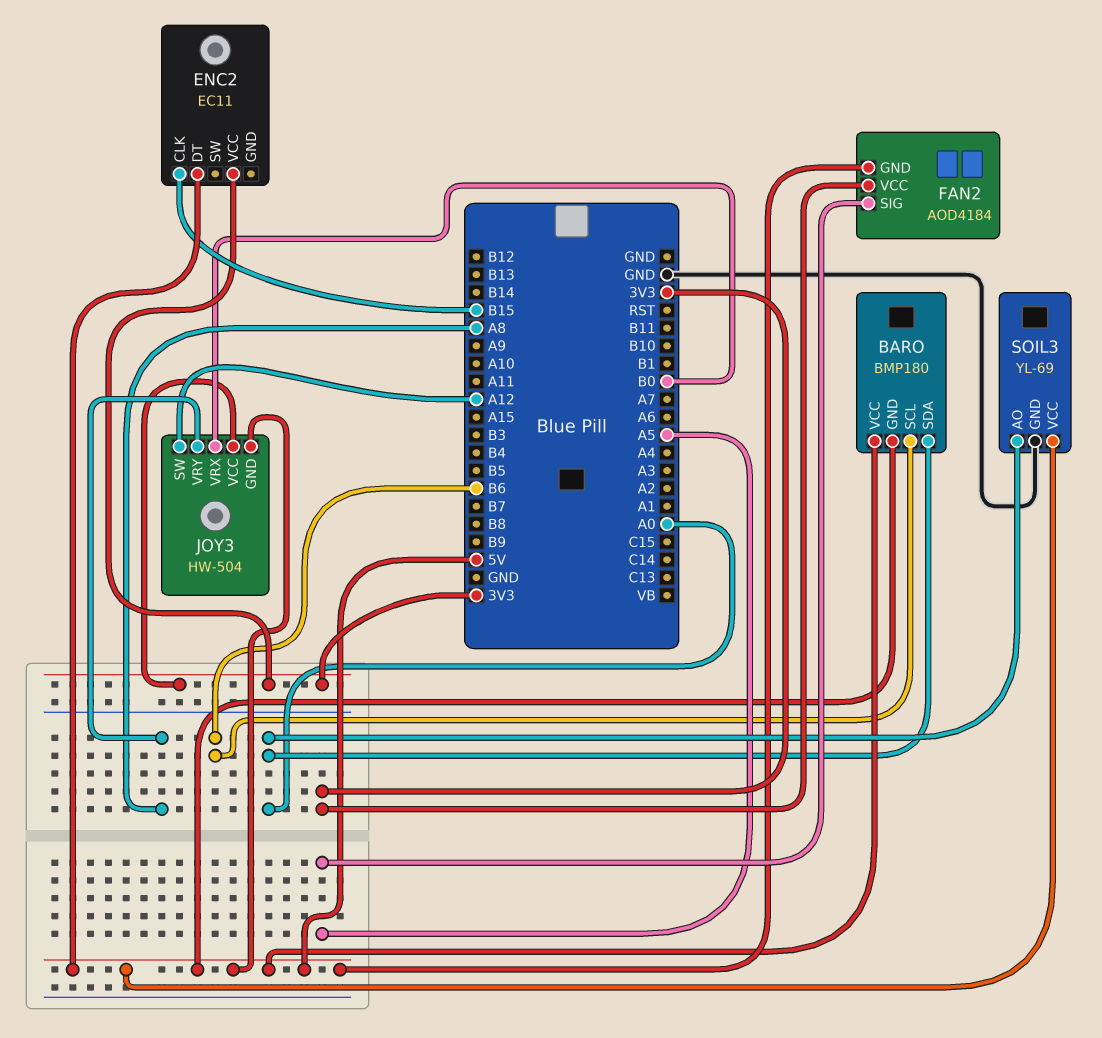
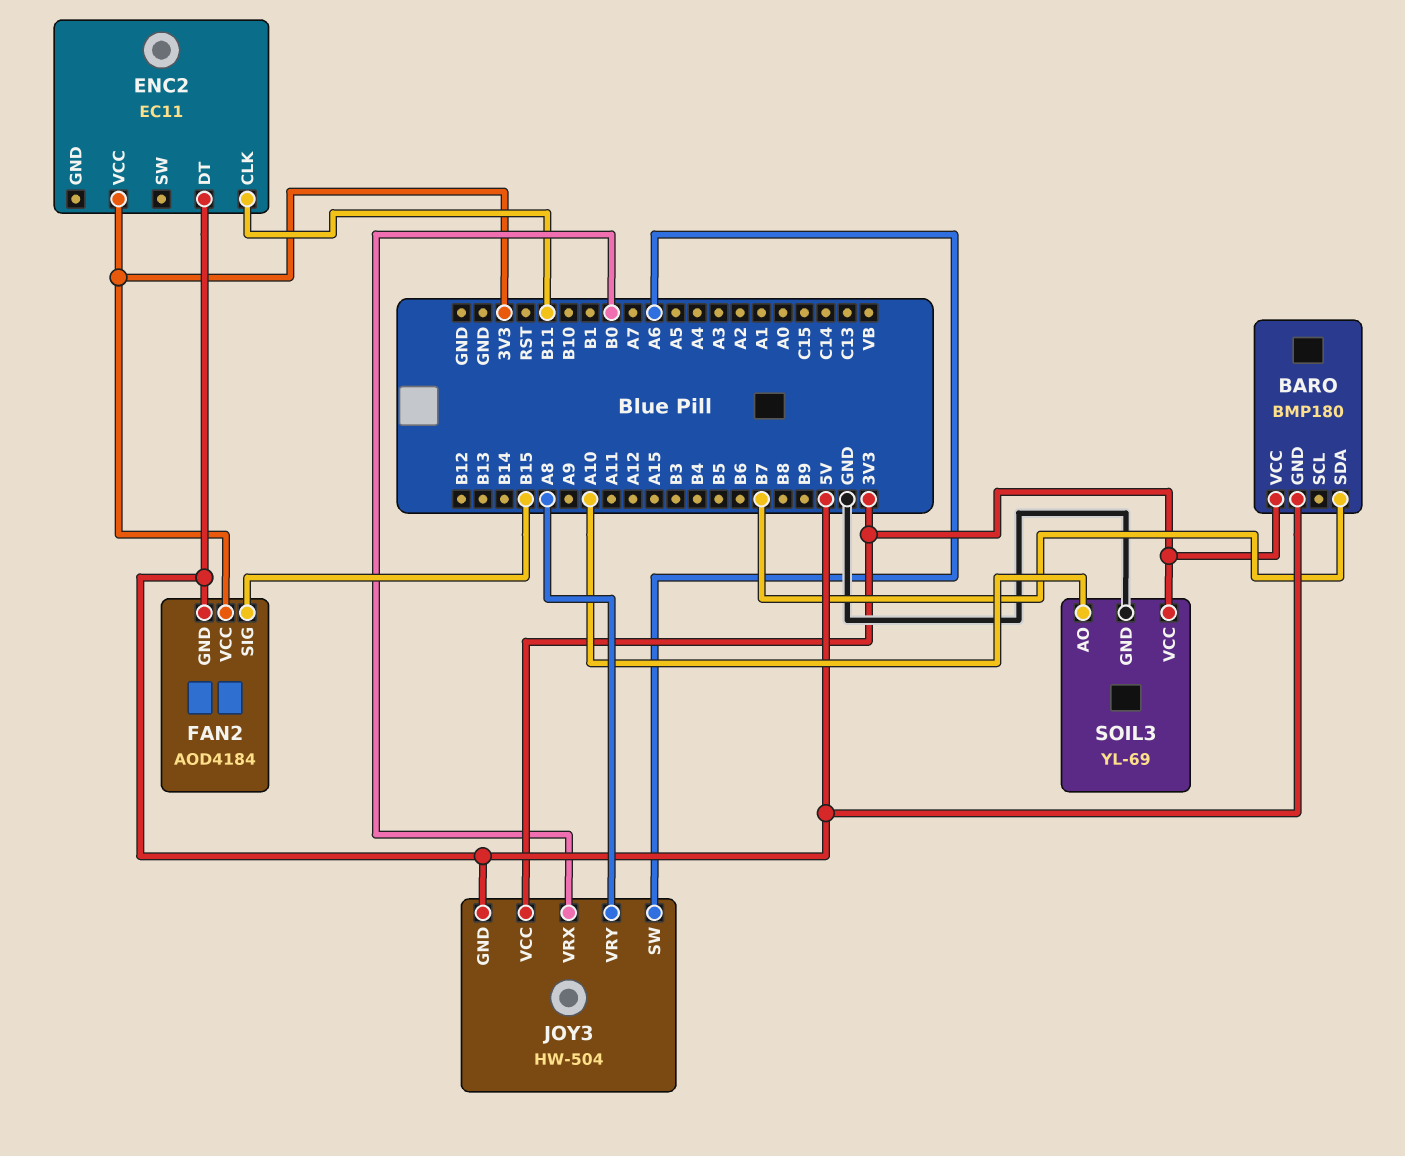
BARO pin SCL: B6 -> none
BARO pin SDA: A0 -> B7
BARO pin VCC: 5V -> 3V3
ENC2 pin CLK: B15 -> B11
FAN2 pin SIG: A5 -> B15
JOY3 pin SW: A12 -> A6
SOIL3 pin AO: A0 -> A10
SOIL3 pin VCC: 5V -> 3V3

